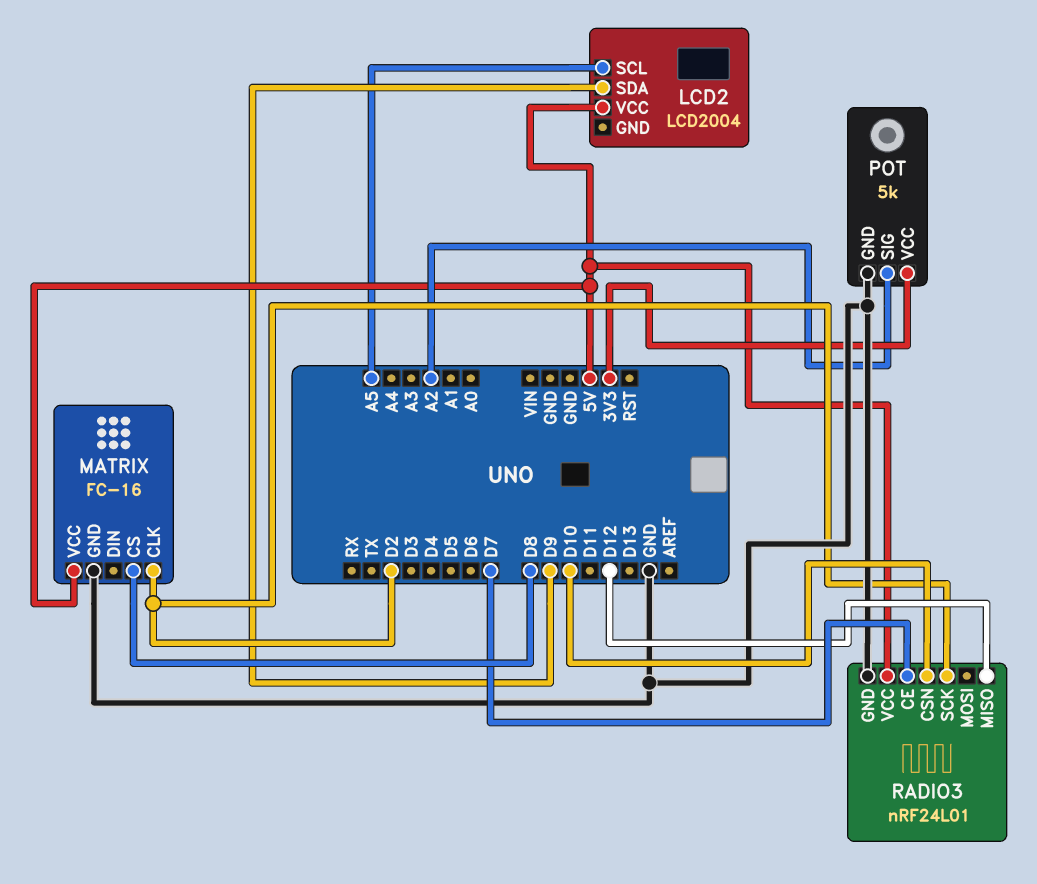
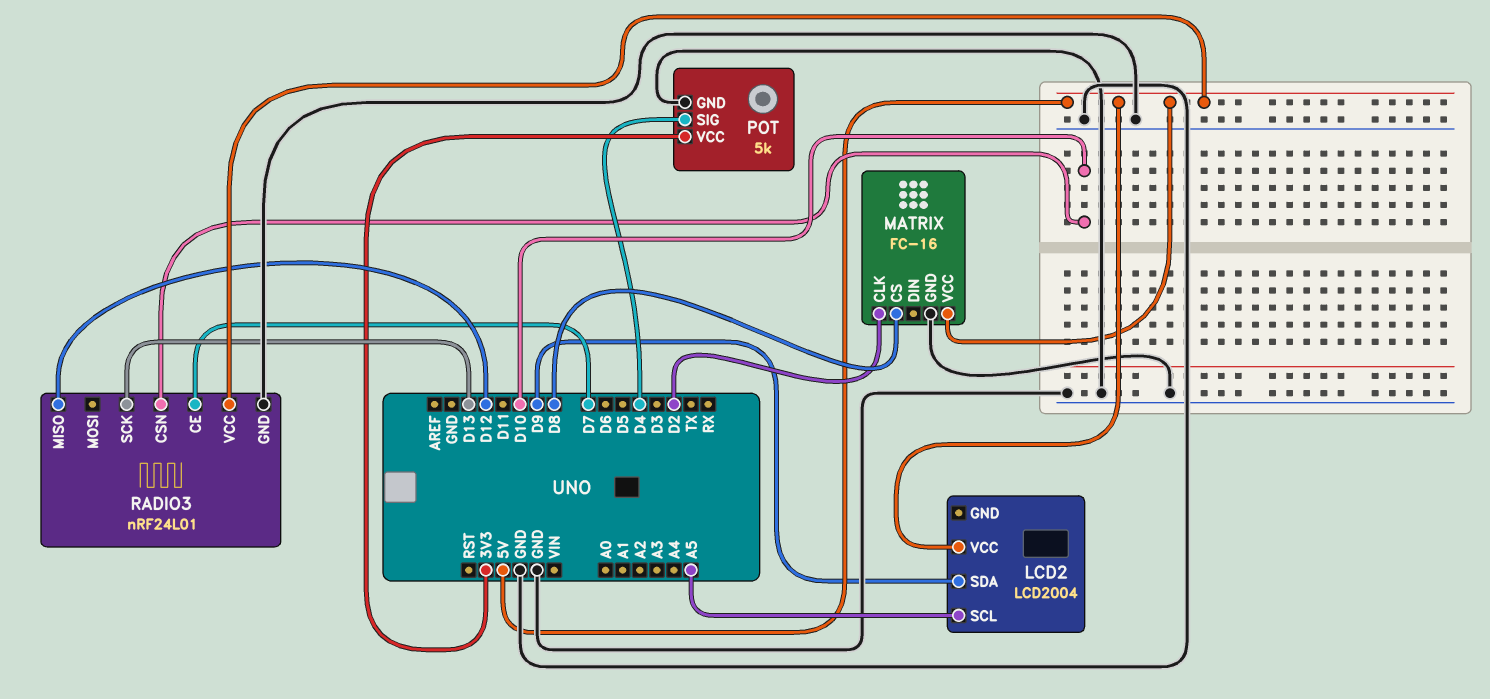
POT pin SIG: A2 -> D4
RADIO3 pin SCK: D2 -> D13

